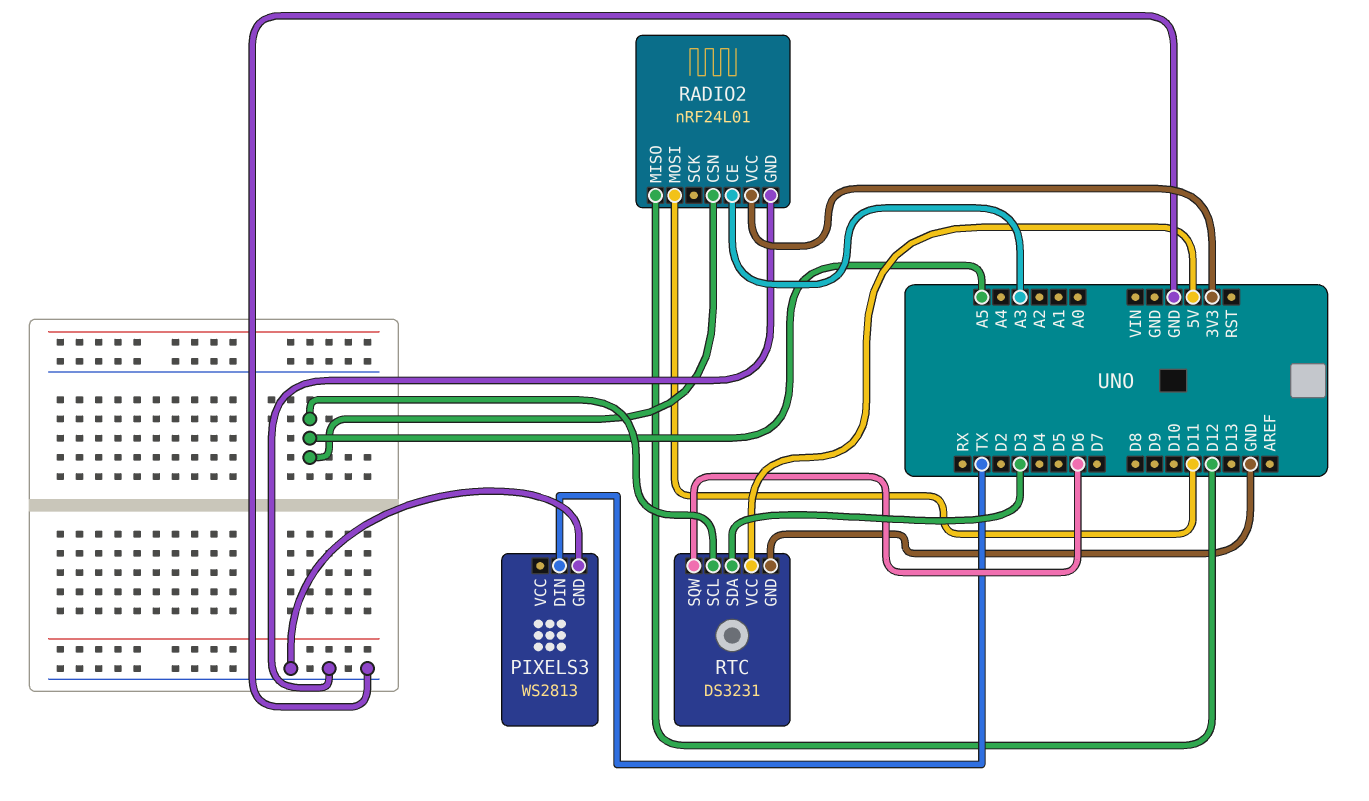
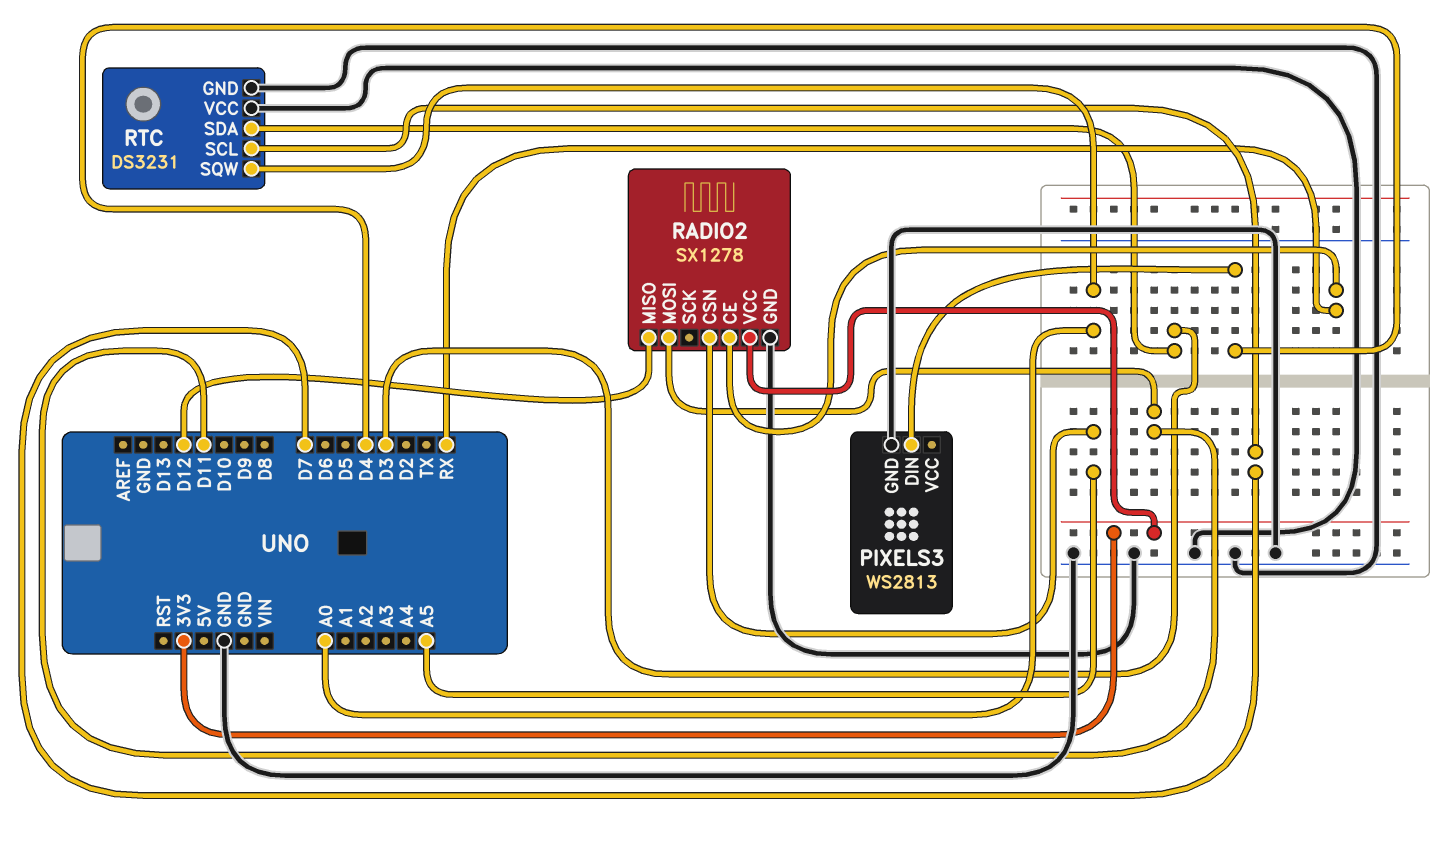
PIXELS3 pin DIN: TX -> D4
RADIO2: nRF24L01 -> SX1278
RADIO2 pin CE: A3 -> RX
RTC pin SCL: A5 -> D7
RTC pin SQW: D6 -> A0
RTC pin VCC: 5V -> GND

